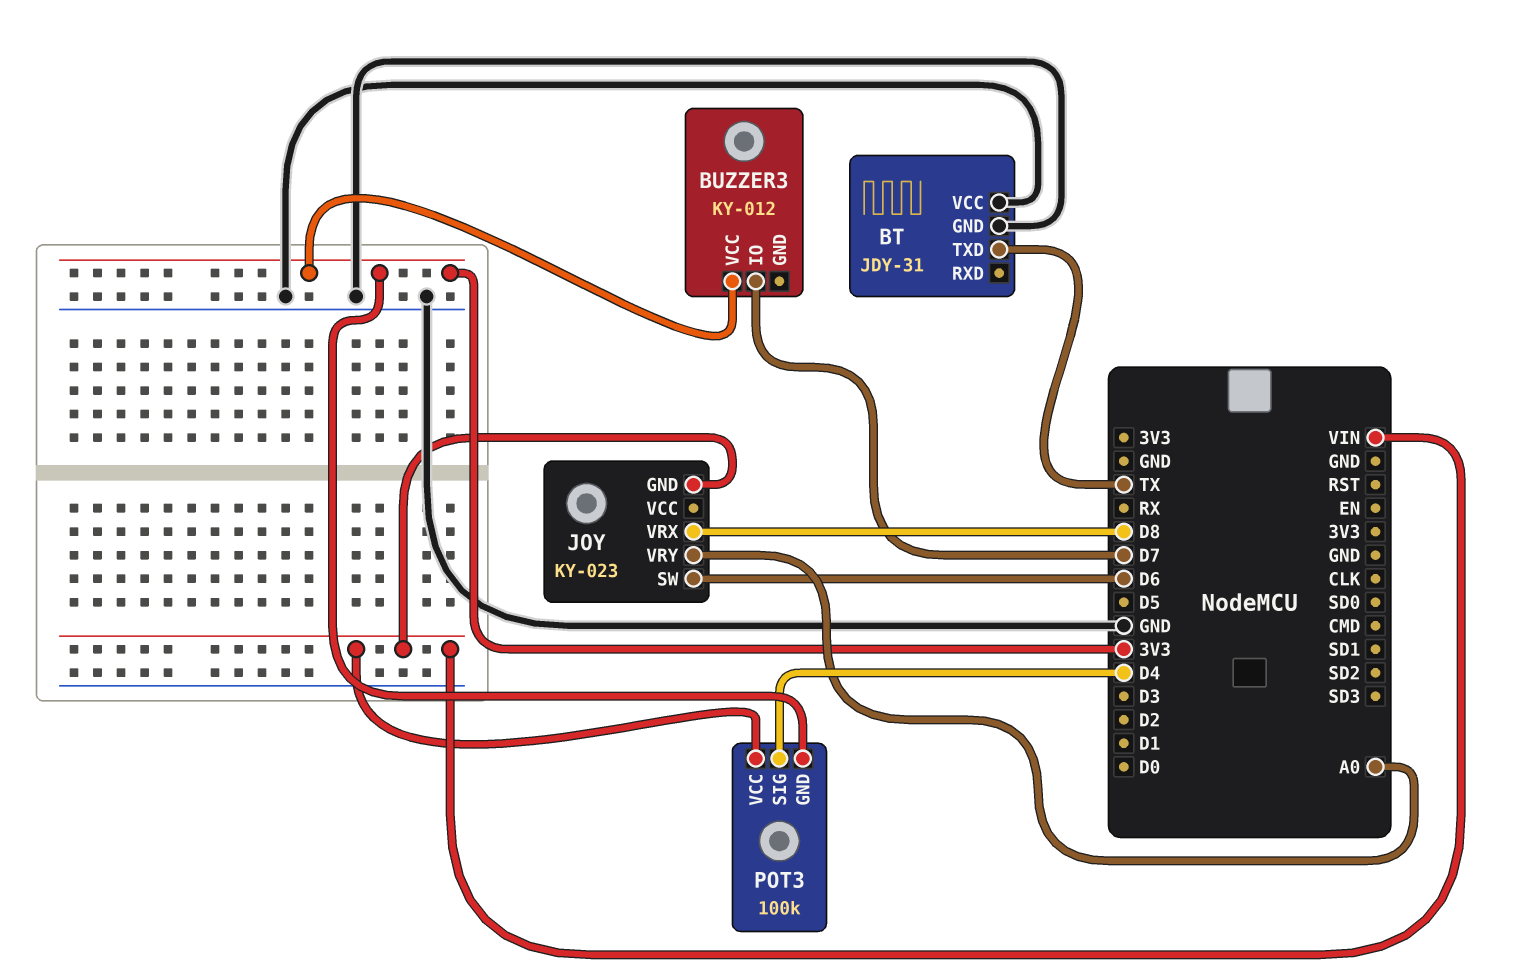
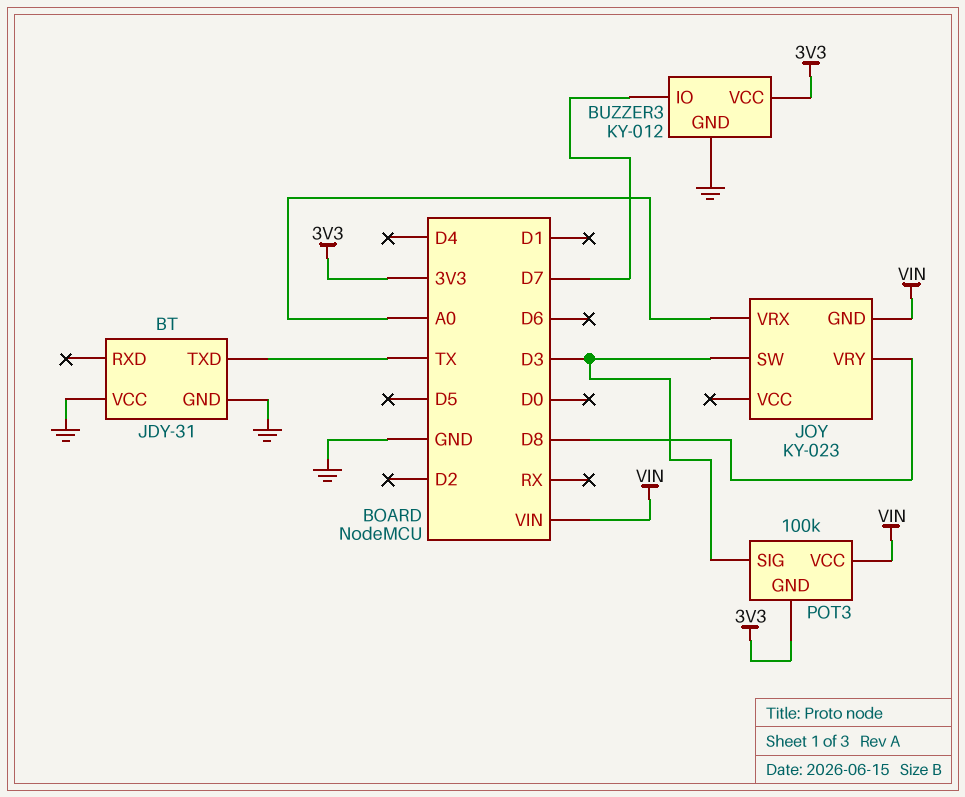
BUZZER3 pin GND: none -> GND
JOY pin SW: D6 -> D3
JOY pin VRX: D8 -> A0
JOY pin VRY: A0 -> D8
POT3 pin SIG: D4 -> D3

